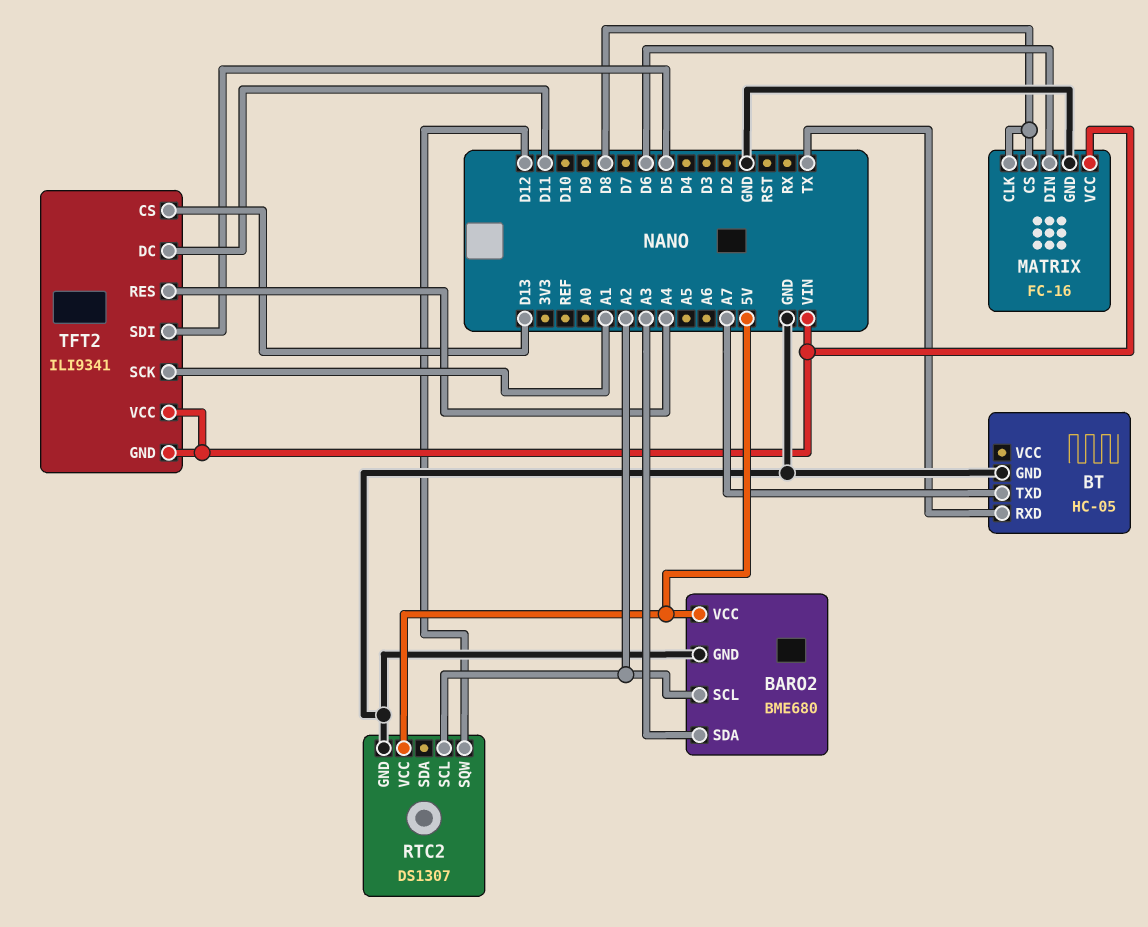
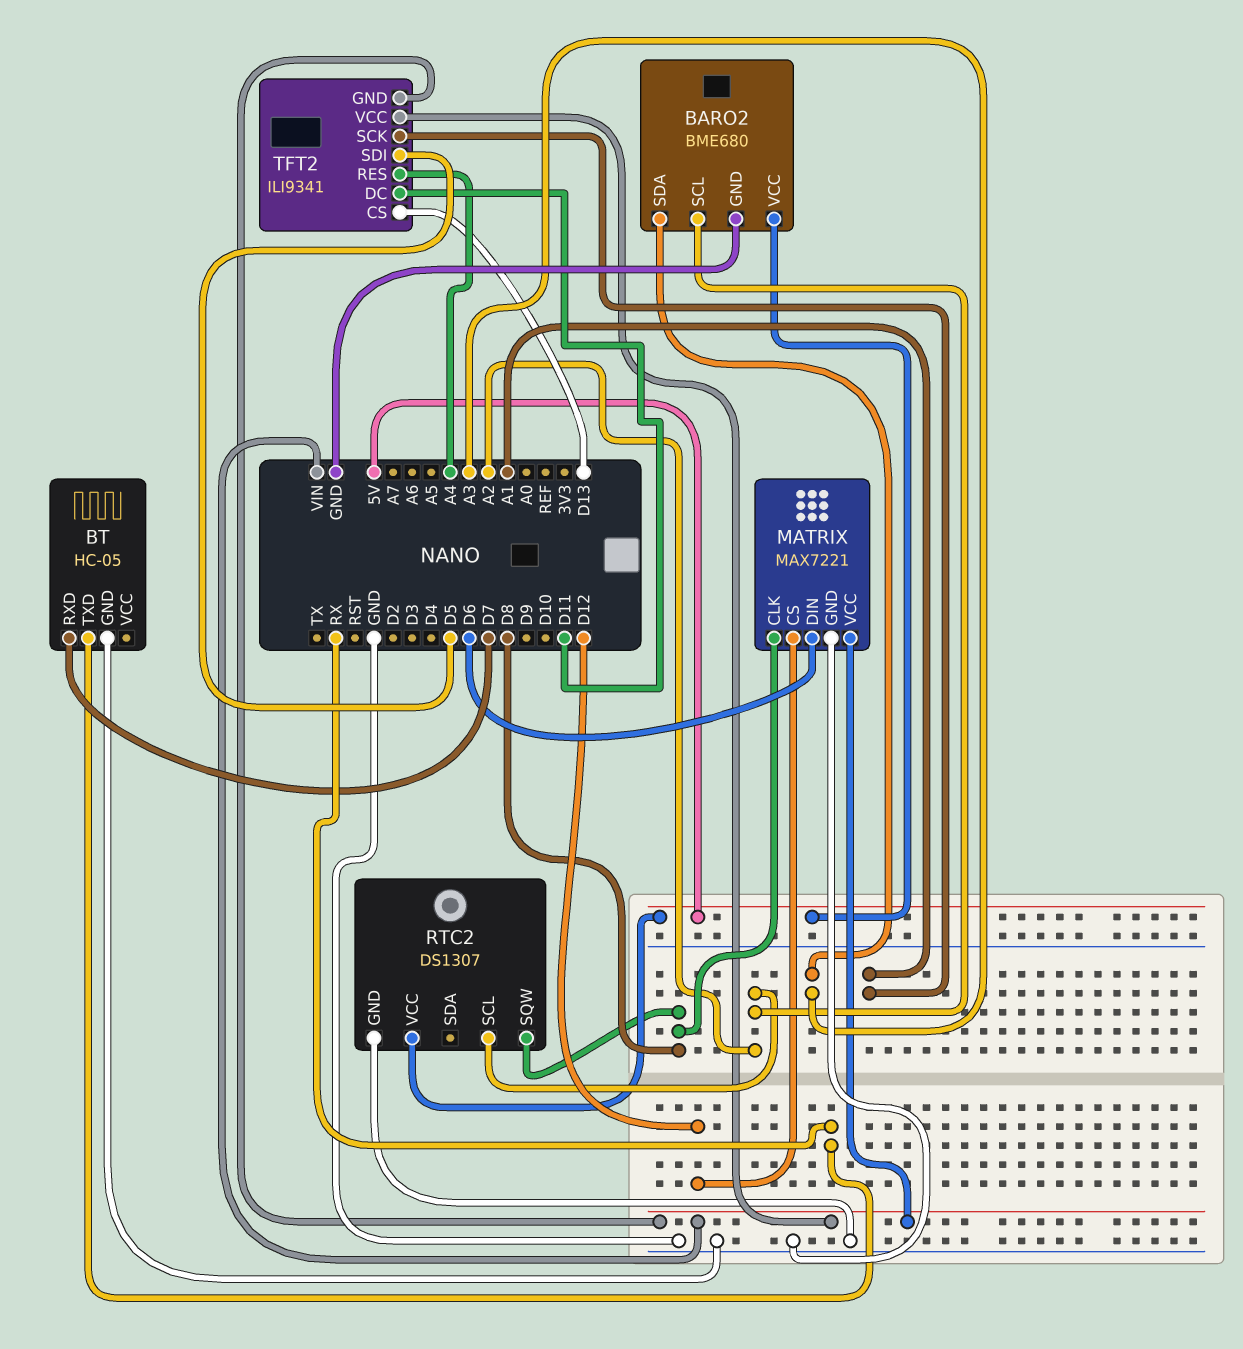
BT pin RXD: TX -> D7
BT pin TXD: A7 -> RX
MATRIX: FC-16 -> MAX7221
MATRIX pin CS: D8 -> D12
RTC2 pin SQW: D12 -> D8

